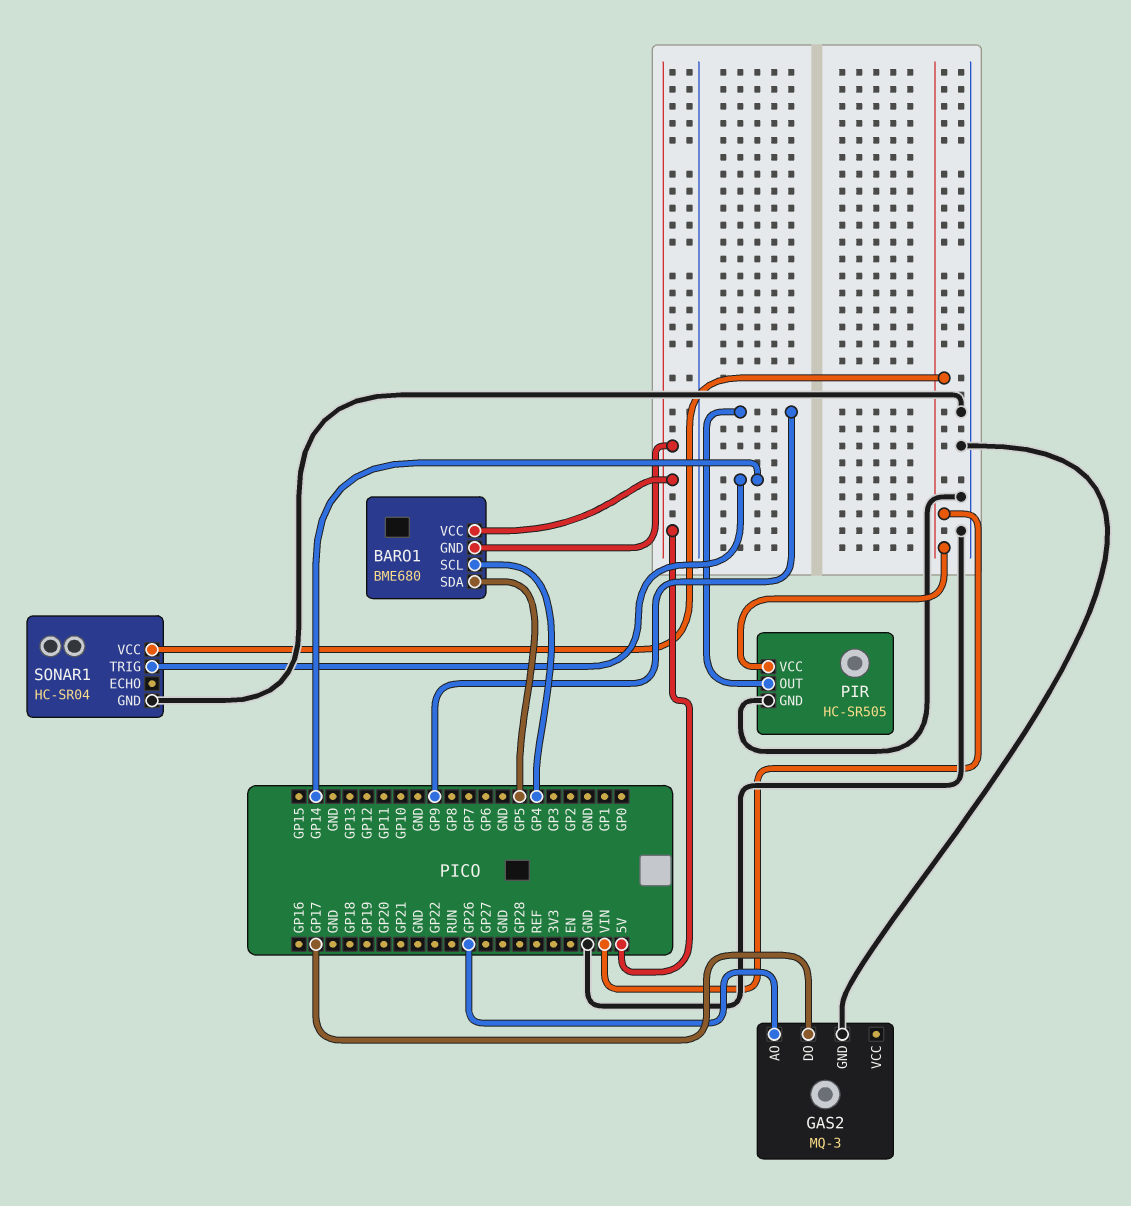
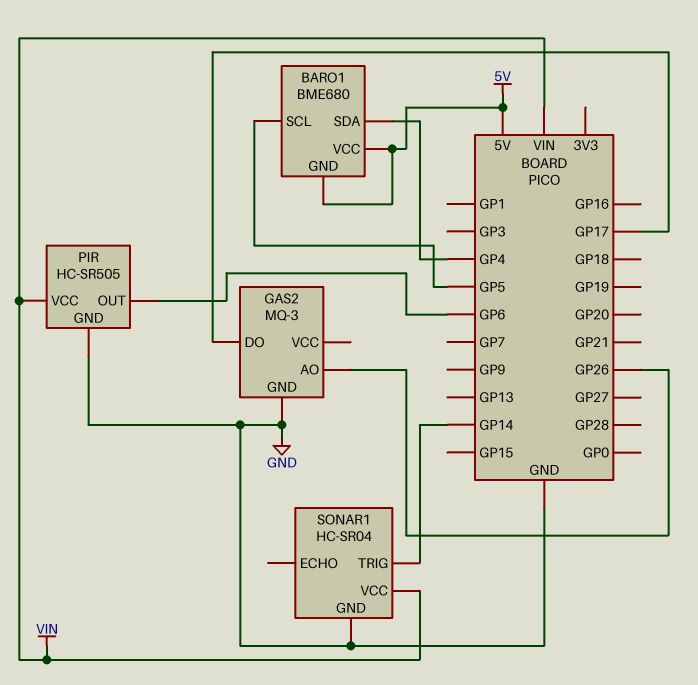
BARO1 pin SCL: GP4 -> GP5
BARO1 pin SDA: GP5 -> GP4
PIR pin OUT: GP9 -> GP6

